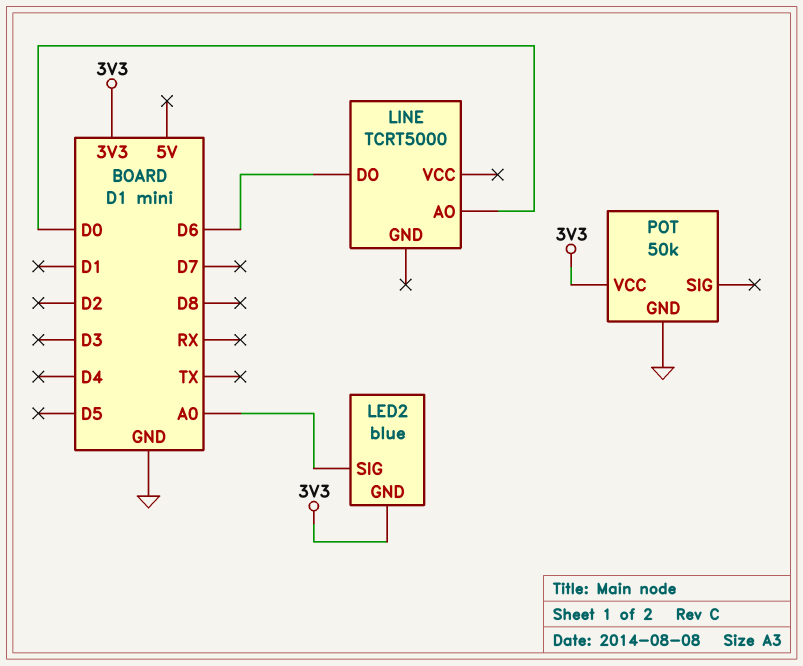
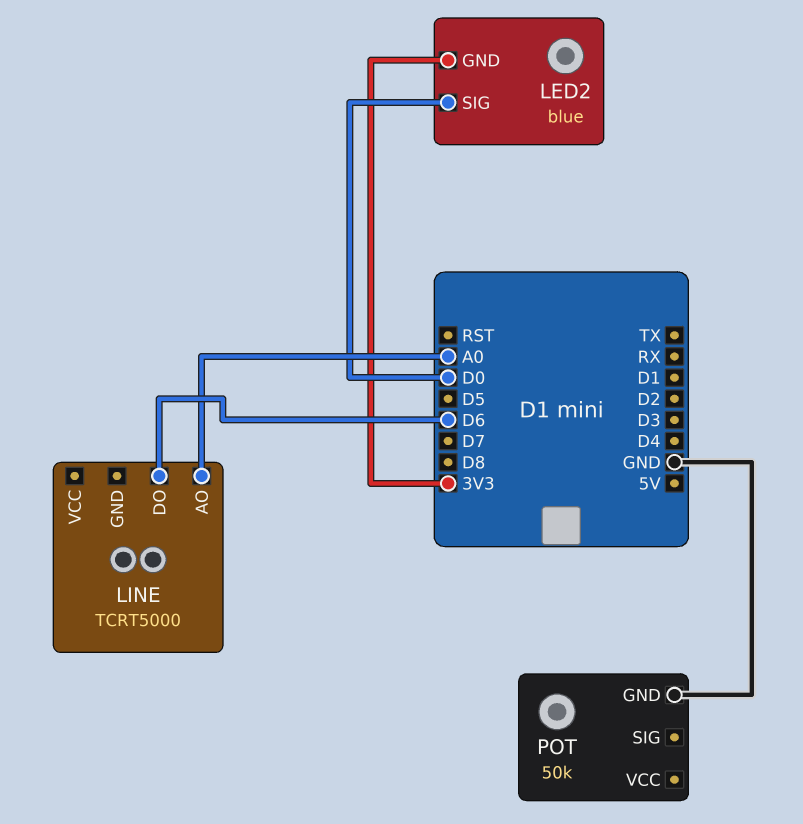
LED2 pin SIG: A0 -> D0
LINE pin AO: D0 -> A0
POT pin VCC: 3V3 -> none

